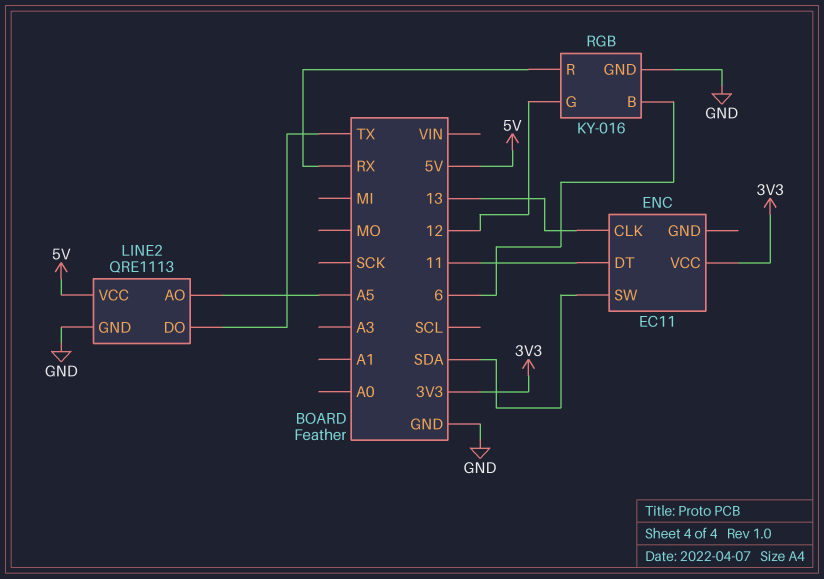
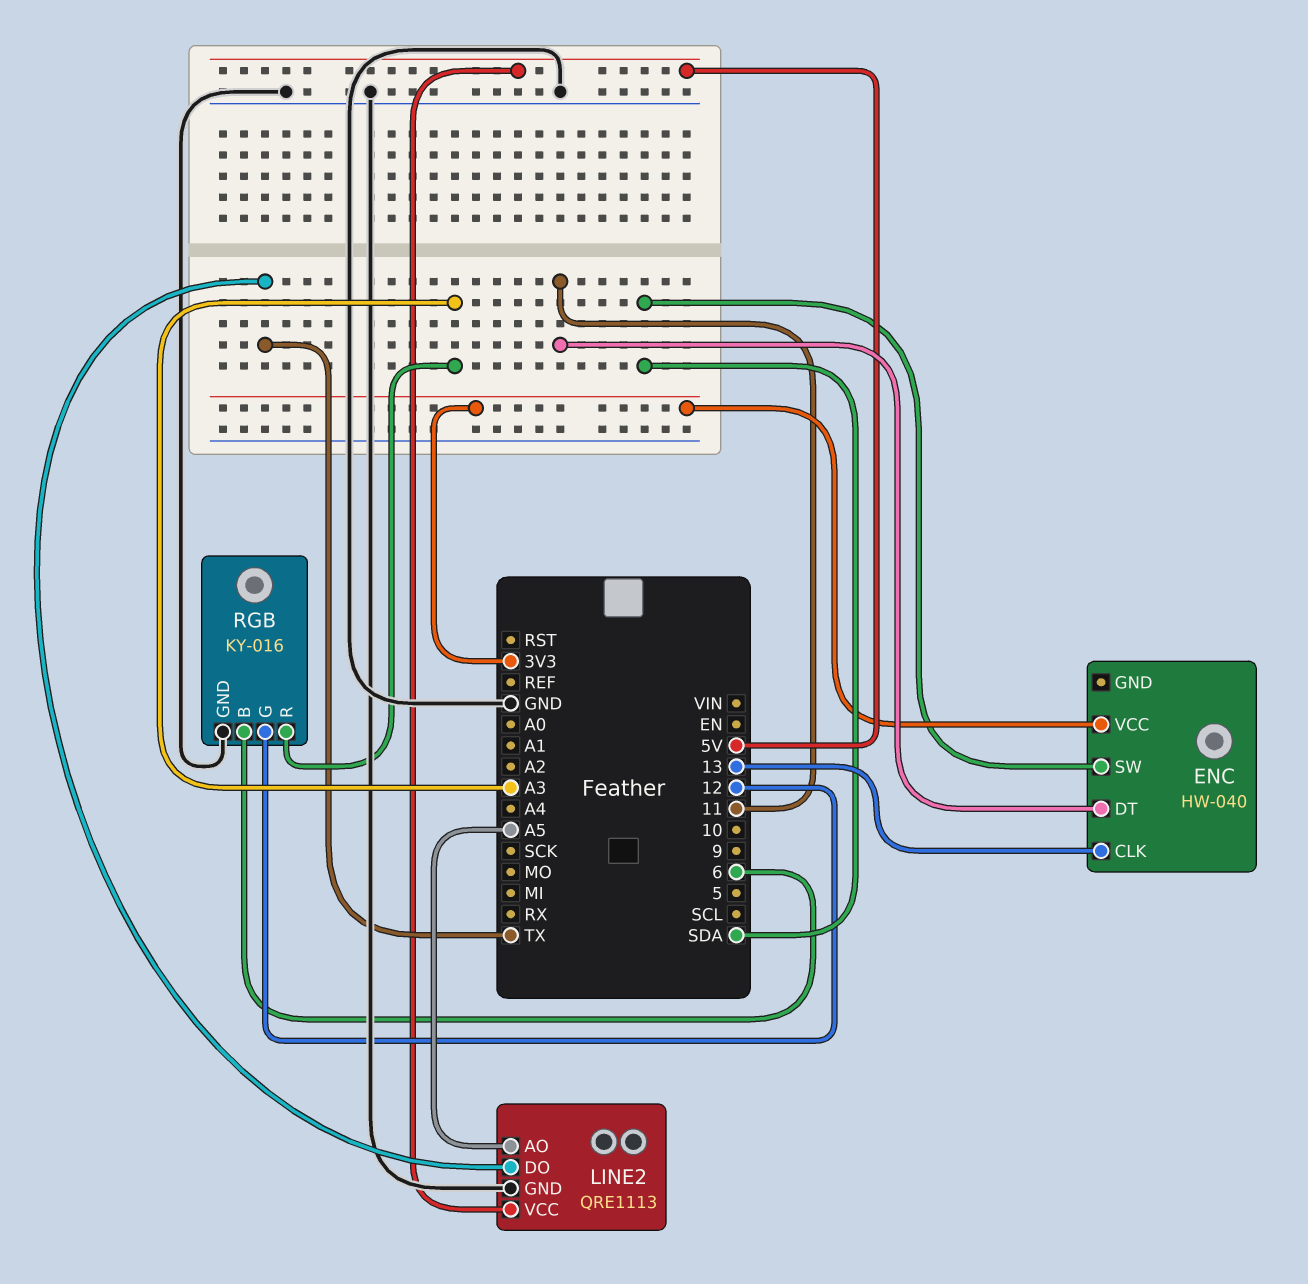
ENC: EC11 -> HW-040
RGB pin R: RX -> A3

